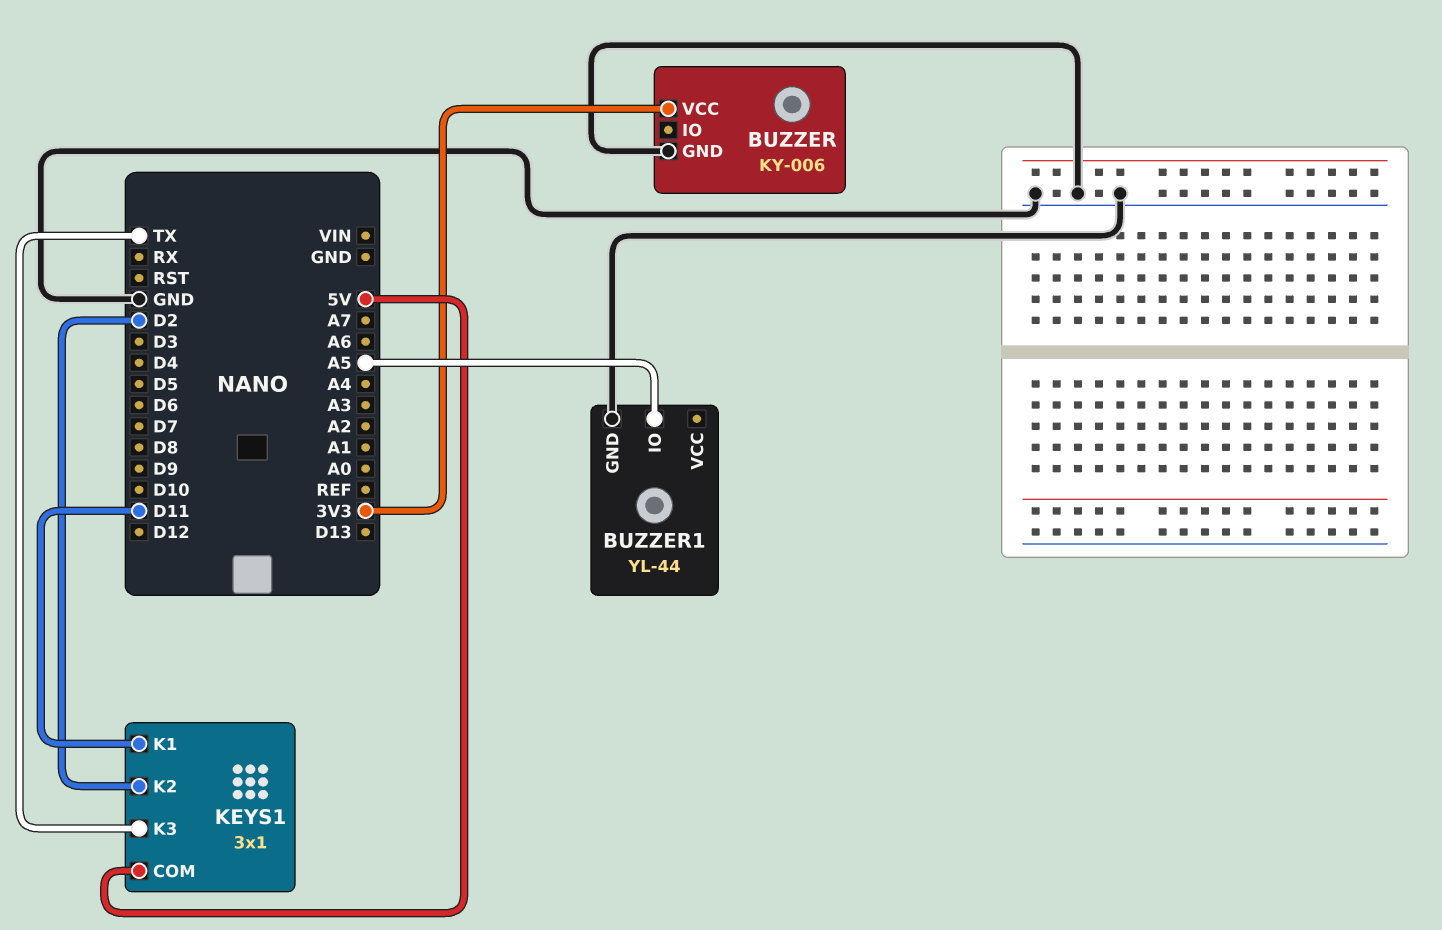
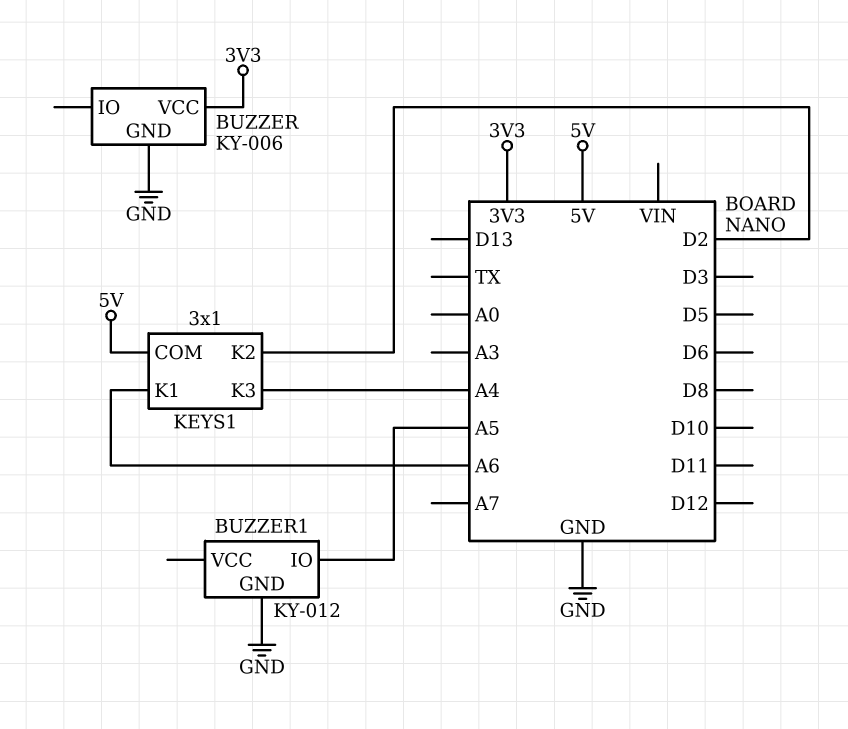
BUZZER1: YL-44 -> KY-012
KEYS1 pin K1: D11 -> A6
KEYS1 pin K3: TX -> A4

